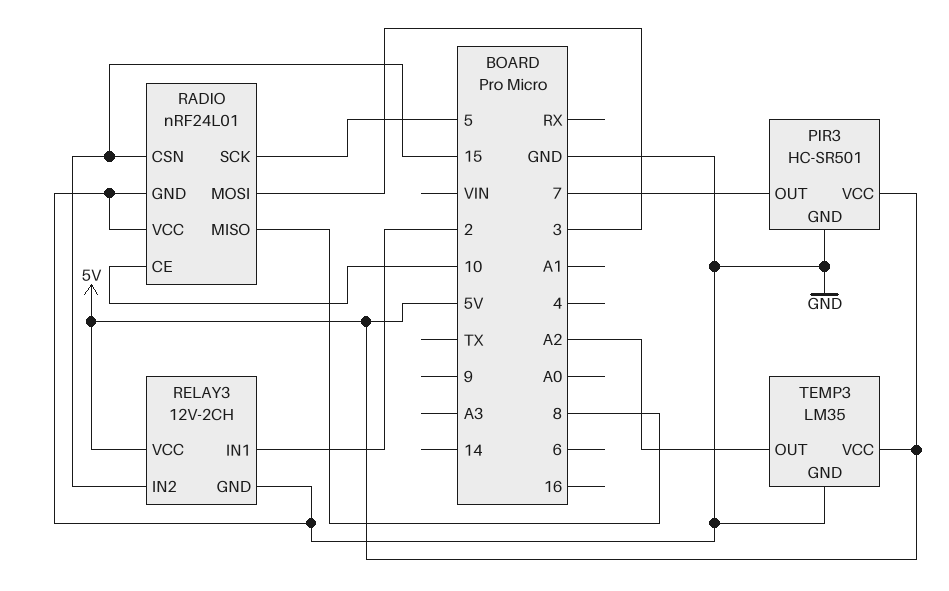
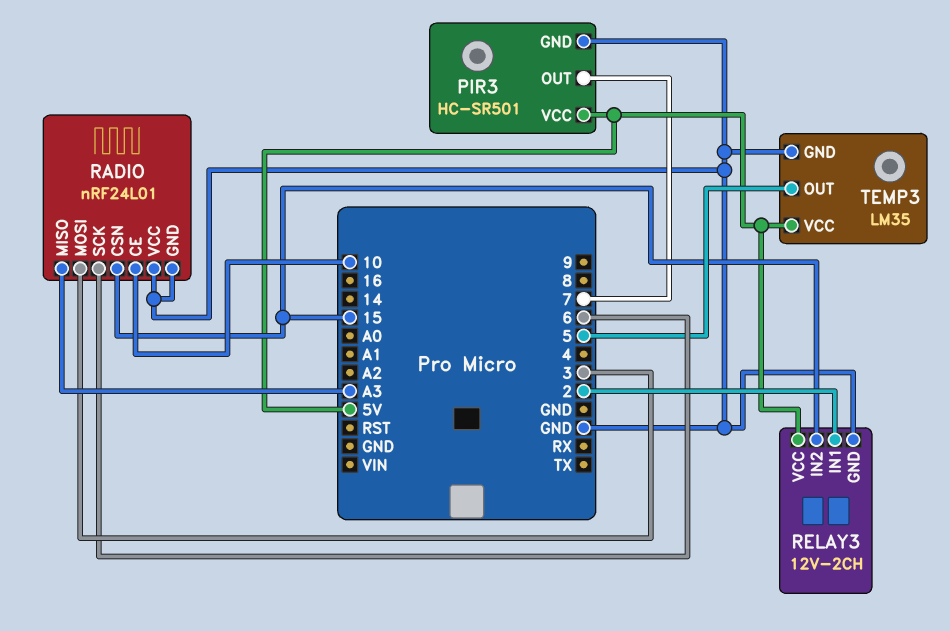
RADIO pin MISO: 8 -> A3
RADIO pin SCK: 5 -> 6
TEMP3 pin OUT: A2 -> 5

